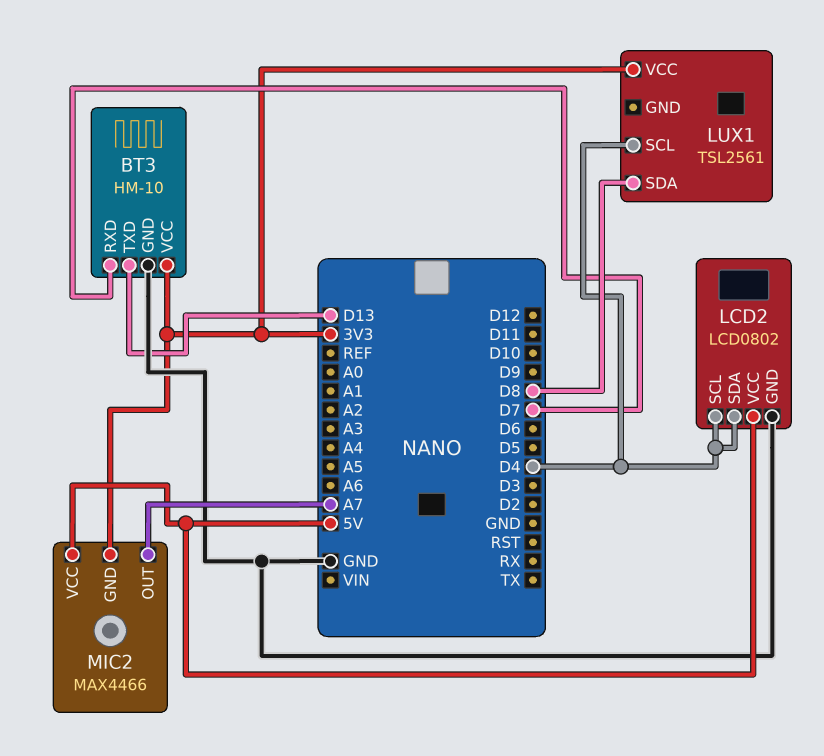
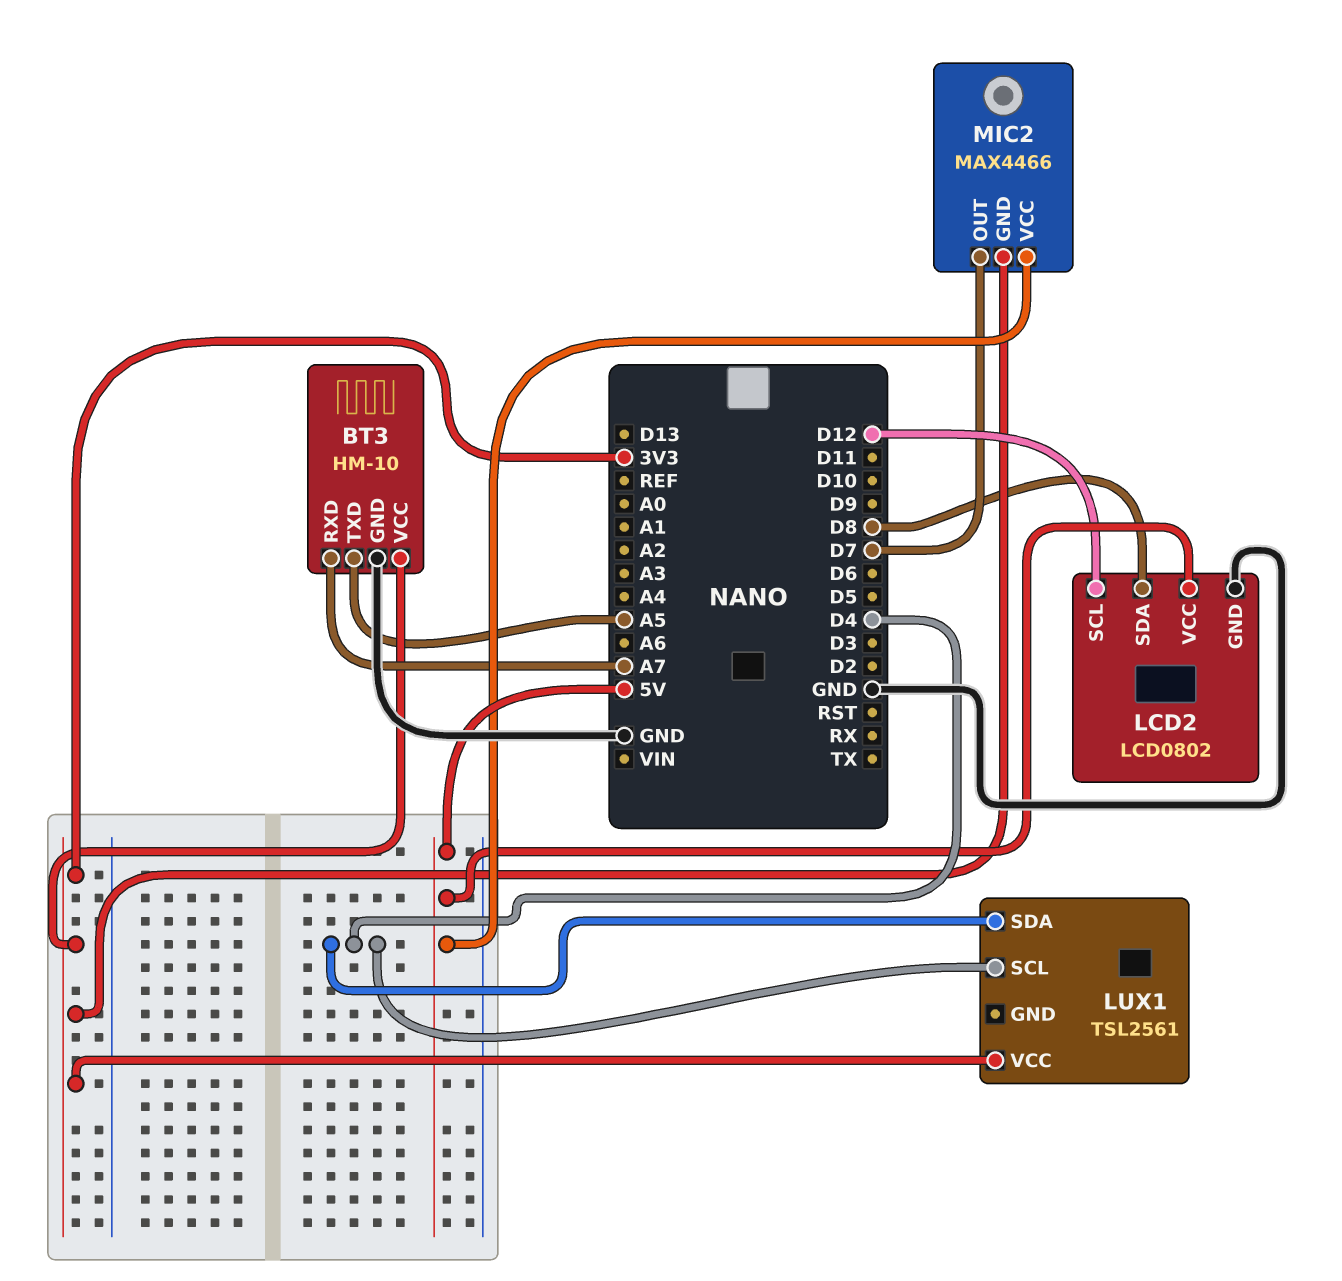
BT3 pin RXD: D7 -> A7
BT3 pin TXD: D13 -> A5
LCD2 pin SCL: D4 -> D12
LCD2 pin SDA: D4 -> D8
LUX1 pin SDA: D8 -> D4
MIC2 pin OUT: A7 -> D7

